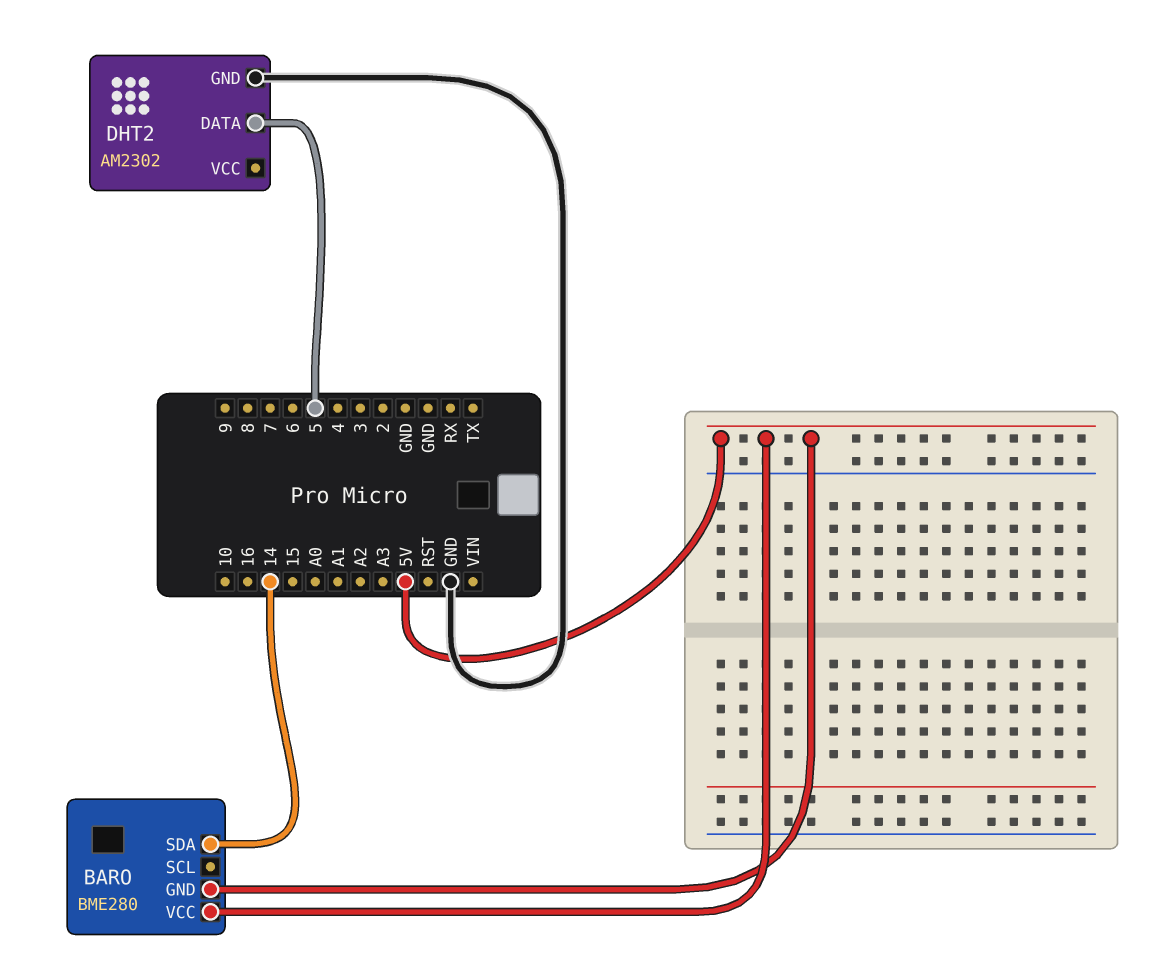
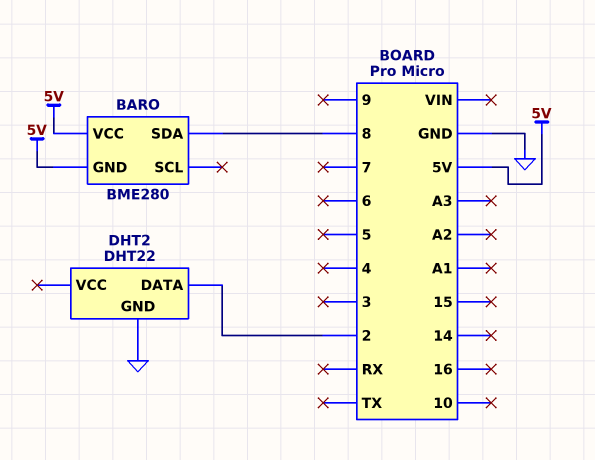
BARO pin SDA: 14 -> 8
DHT2: AM2302 -> DHT22
DHT2 pin DATA: 5 -> 2

